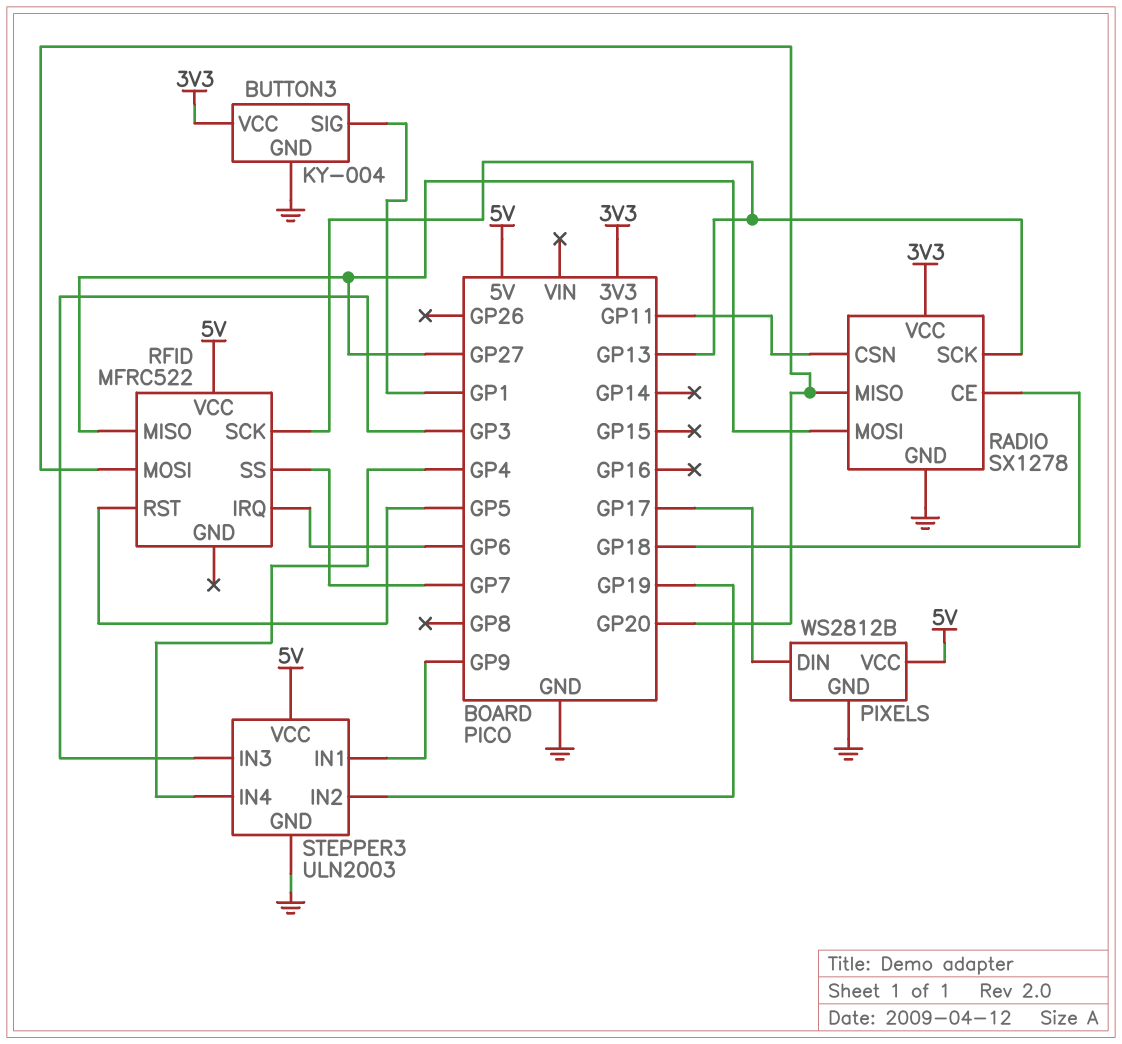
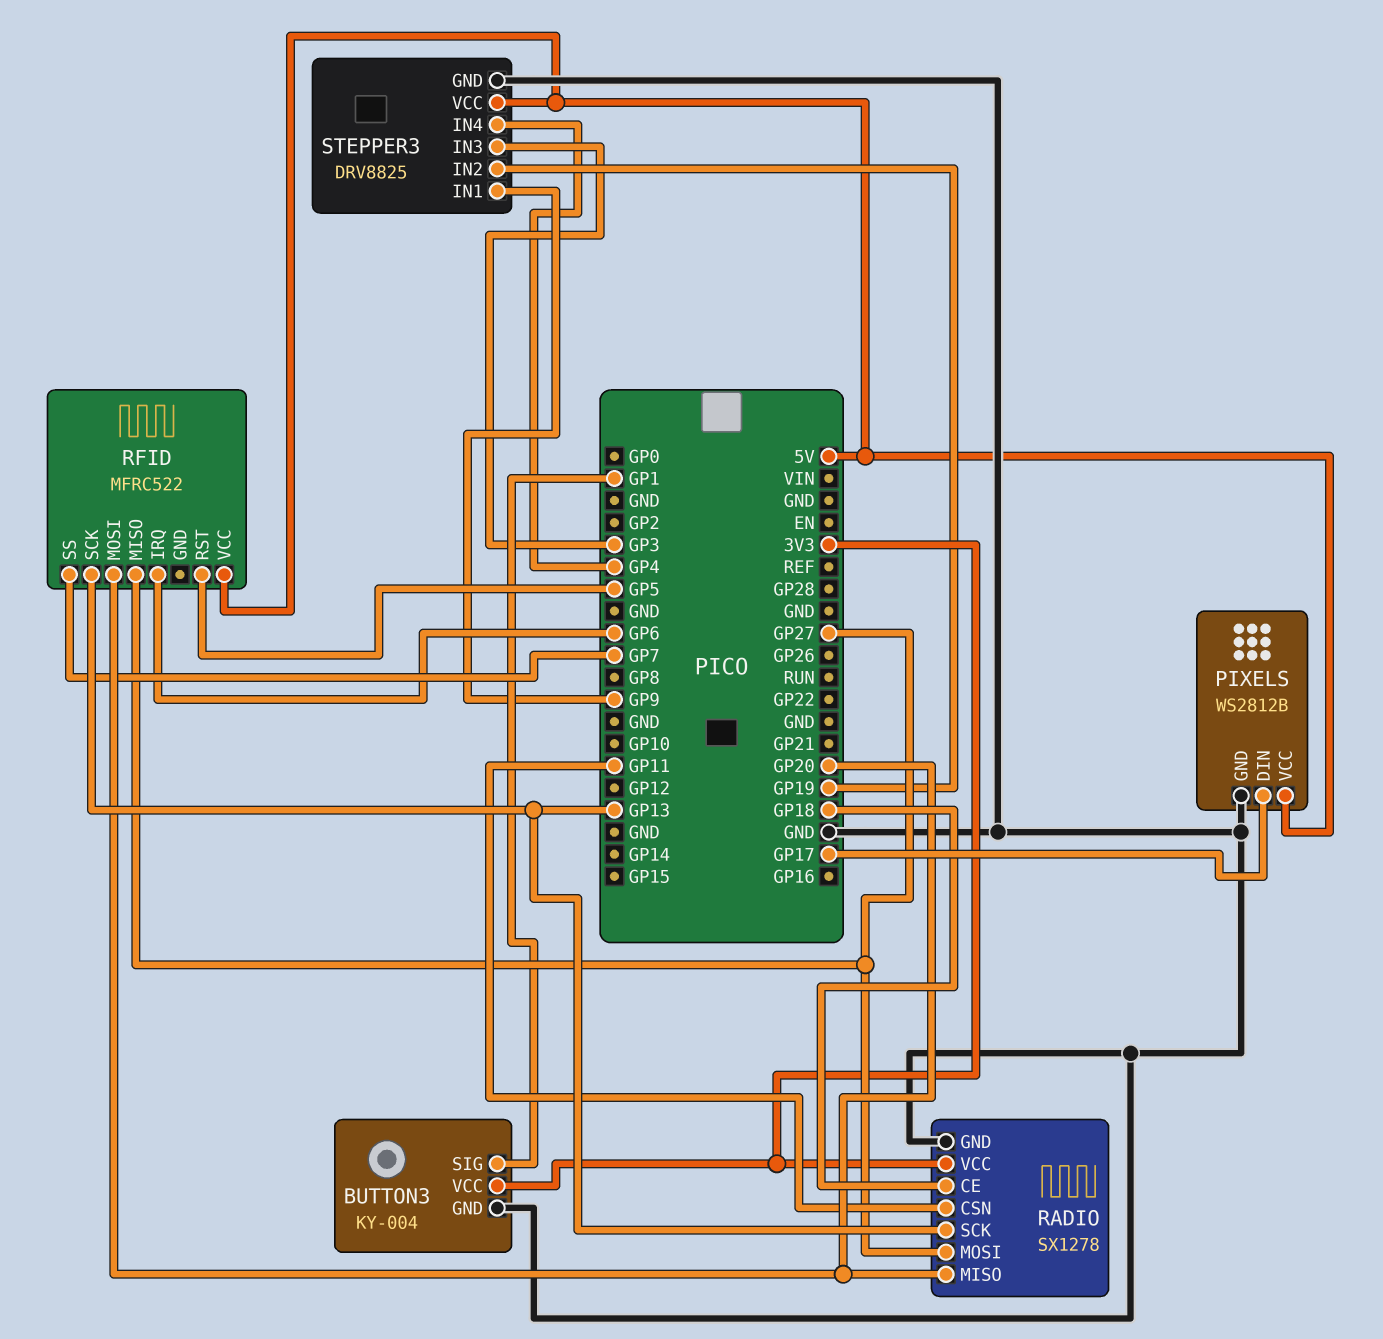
STEPPER3: ULN2003 -> DRV8825

